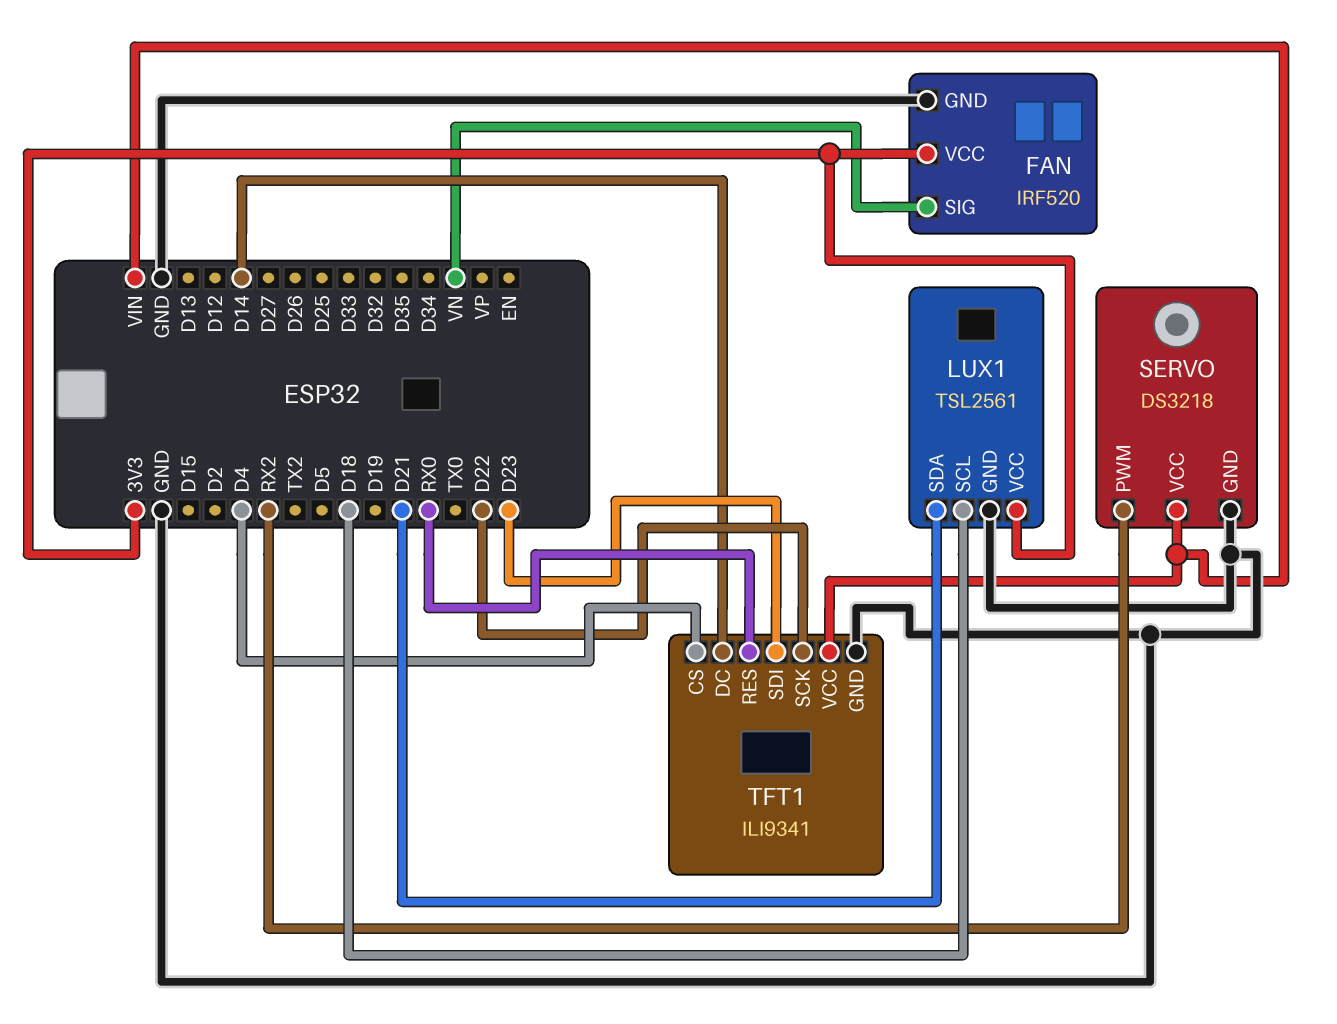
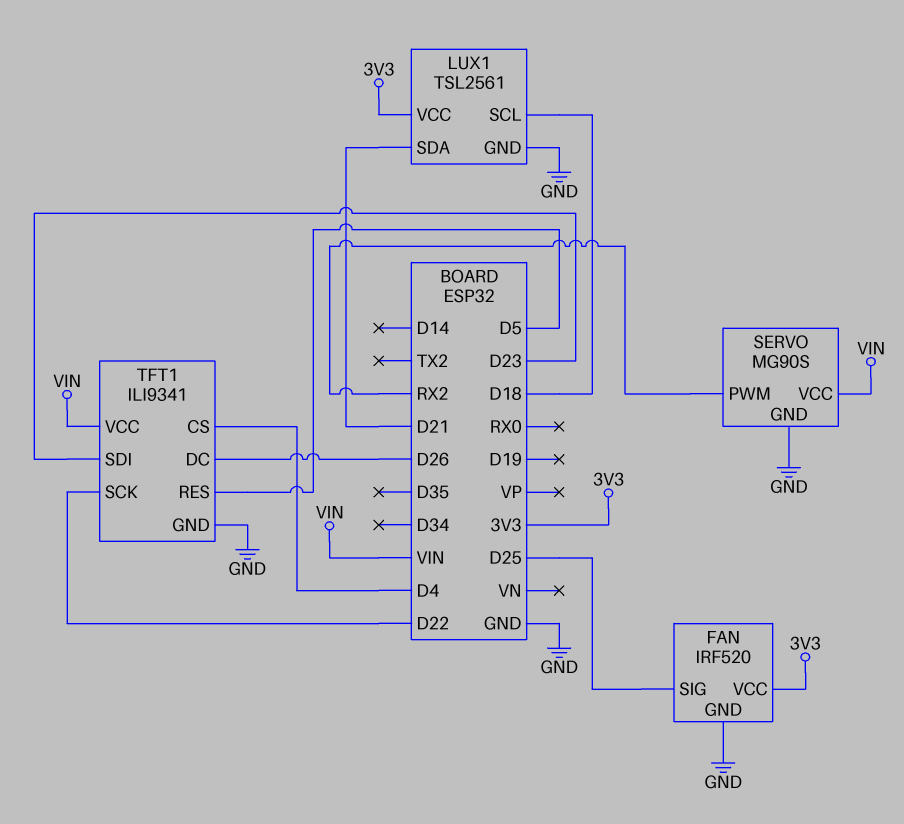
FAN pin SIG: VN -> D25
SERVO: DS3218 -> MG90S
TFT1 pin DC: D14 -> D26
TFT1 pin RES: RX0 -> D5

